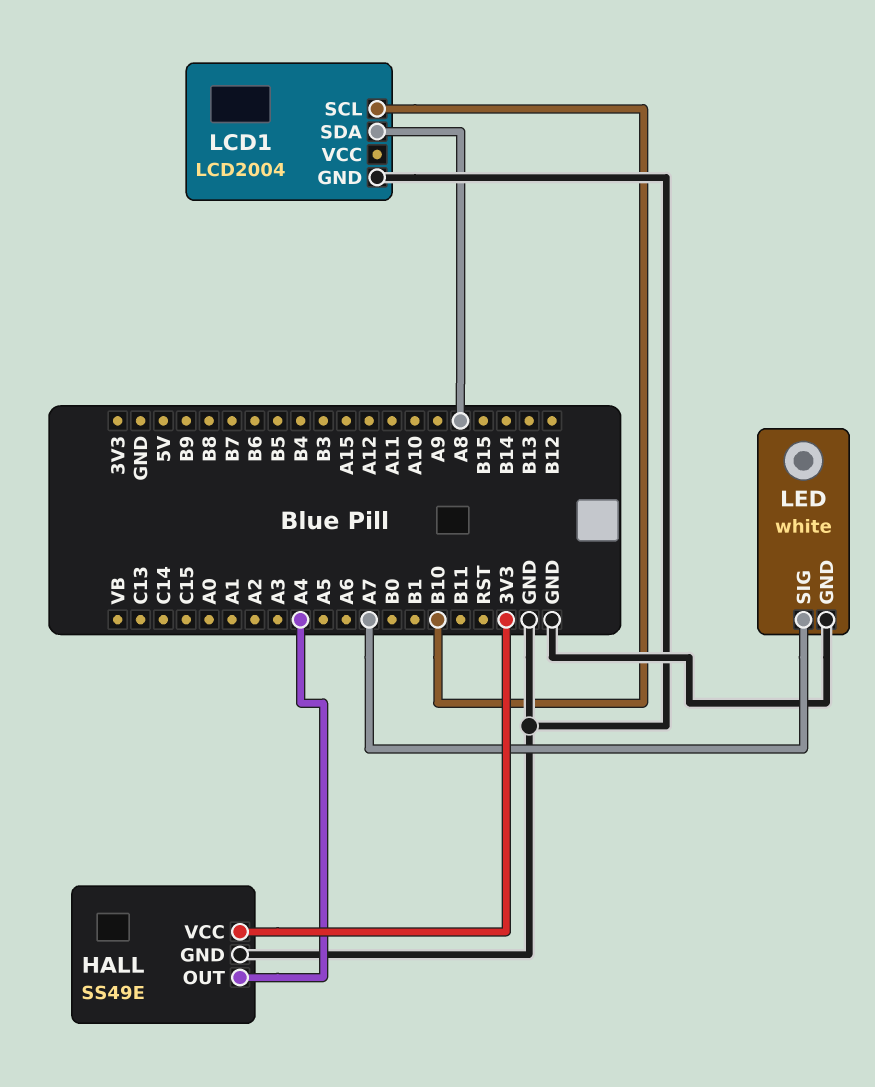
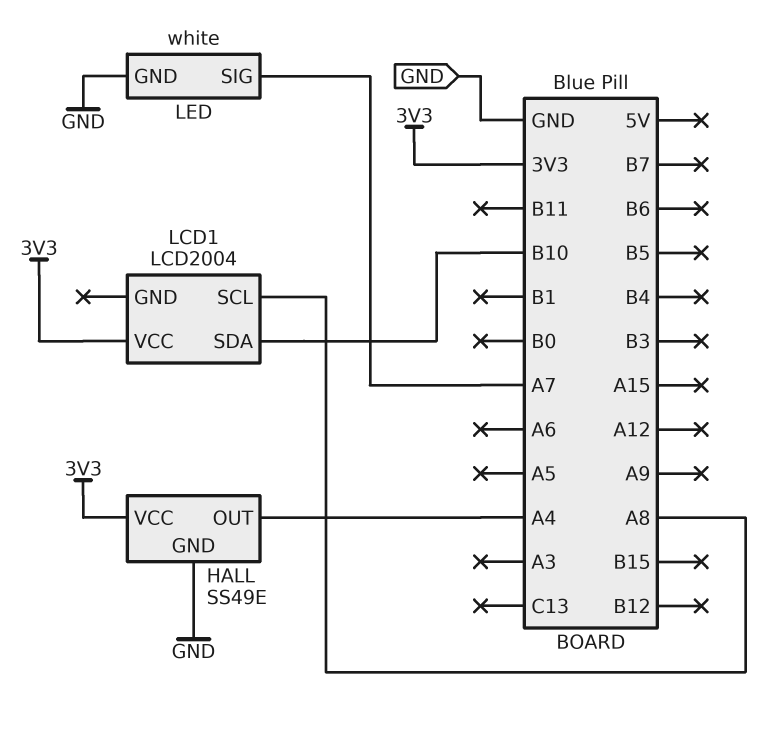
LCD1 pin GND: GND -> none
LCD1 pin SCL: B10 -> A8
LCD1 pin SDA: A8 -> B10
LCD1 pin VCC: none -> 3V3

